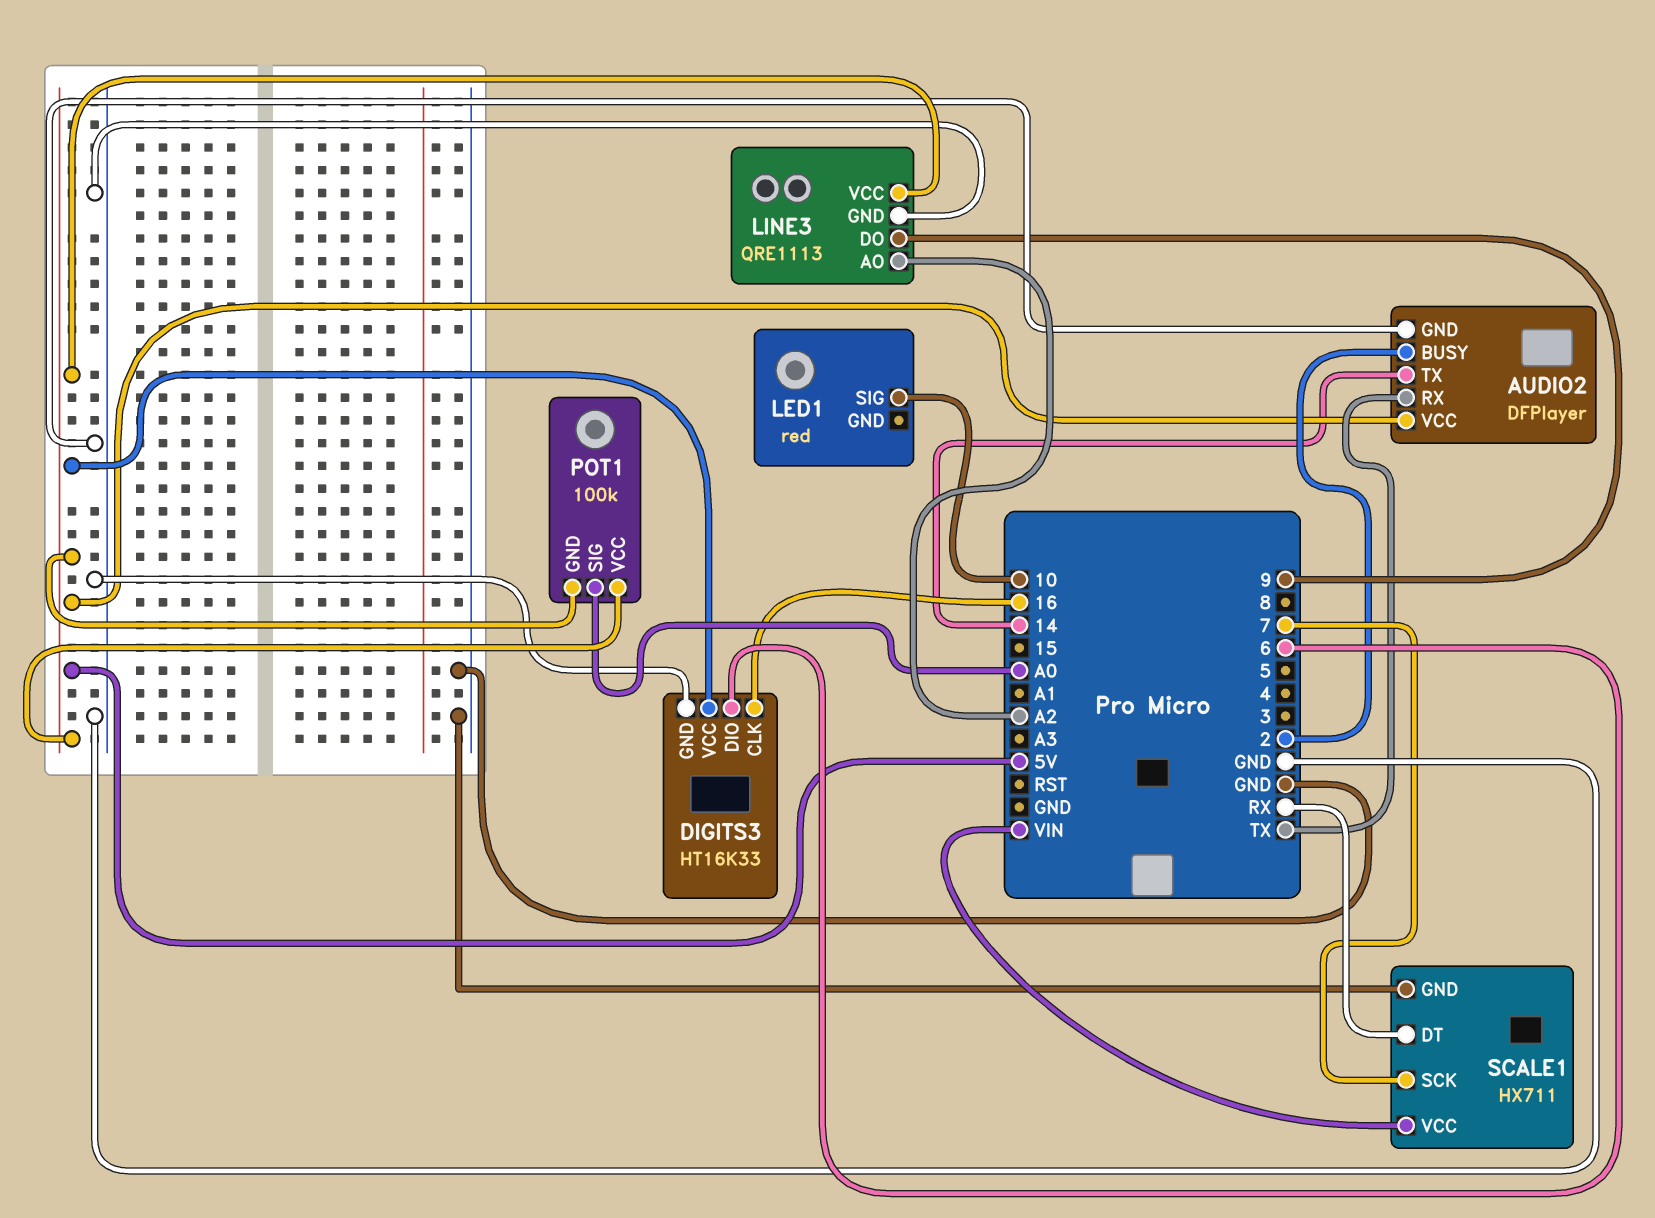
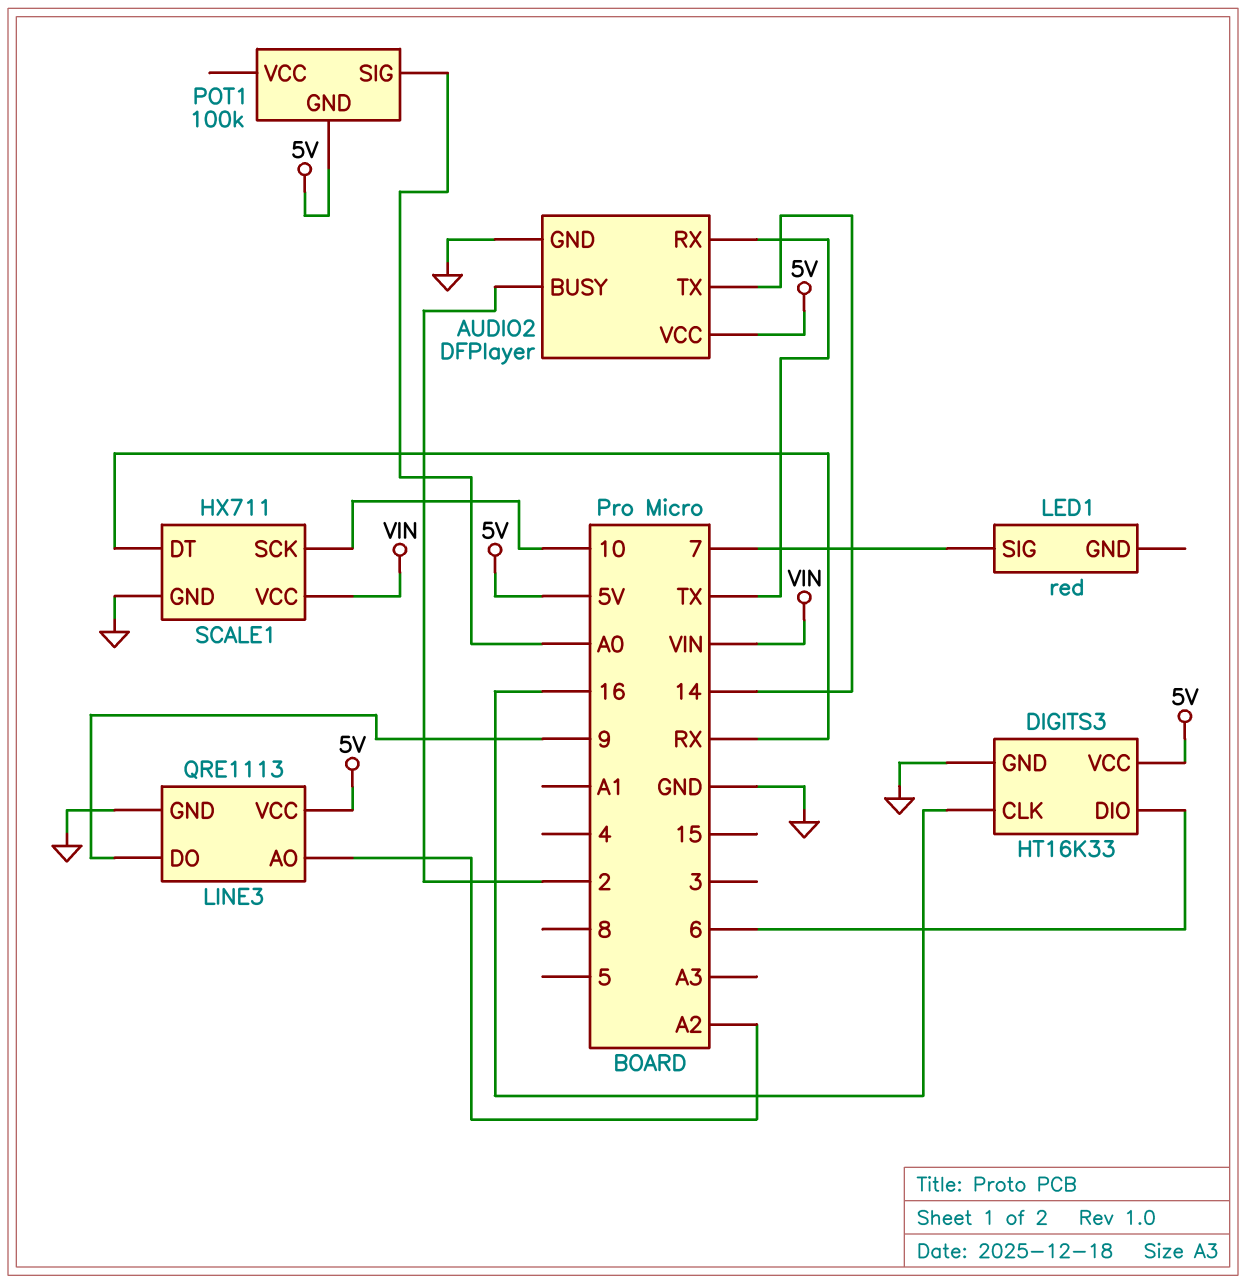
LED1 pin SIG: 10 -> 7
POT1 pin VCC: 5V -> none
SCALE1 pin SCK: 7 -> 10

